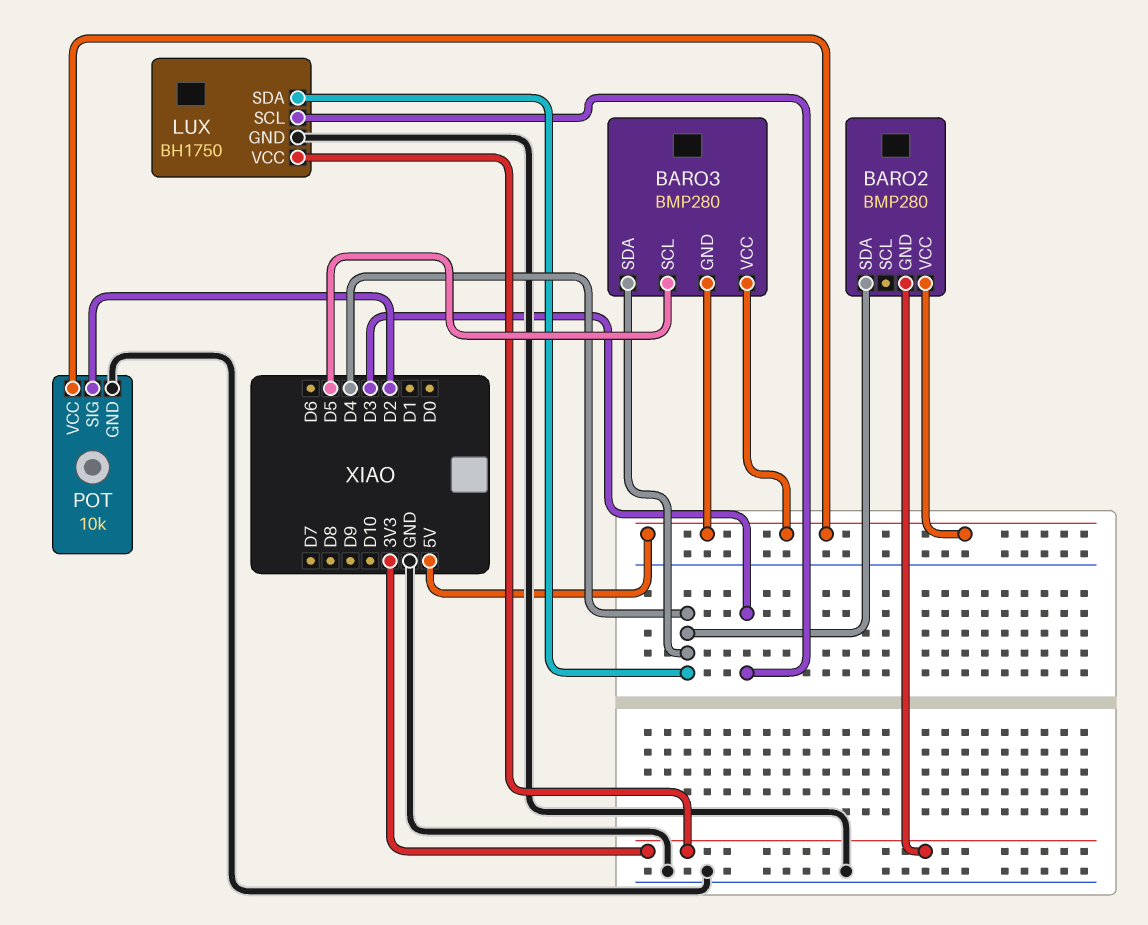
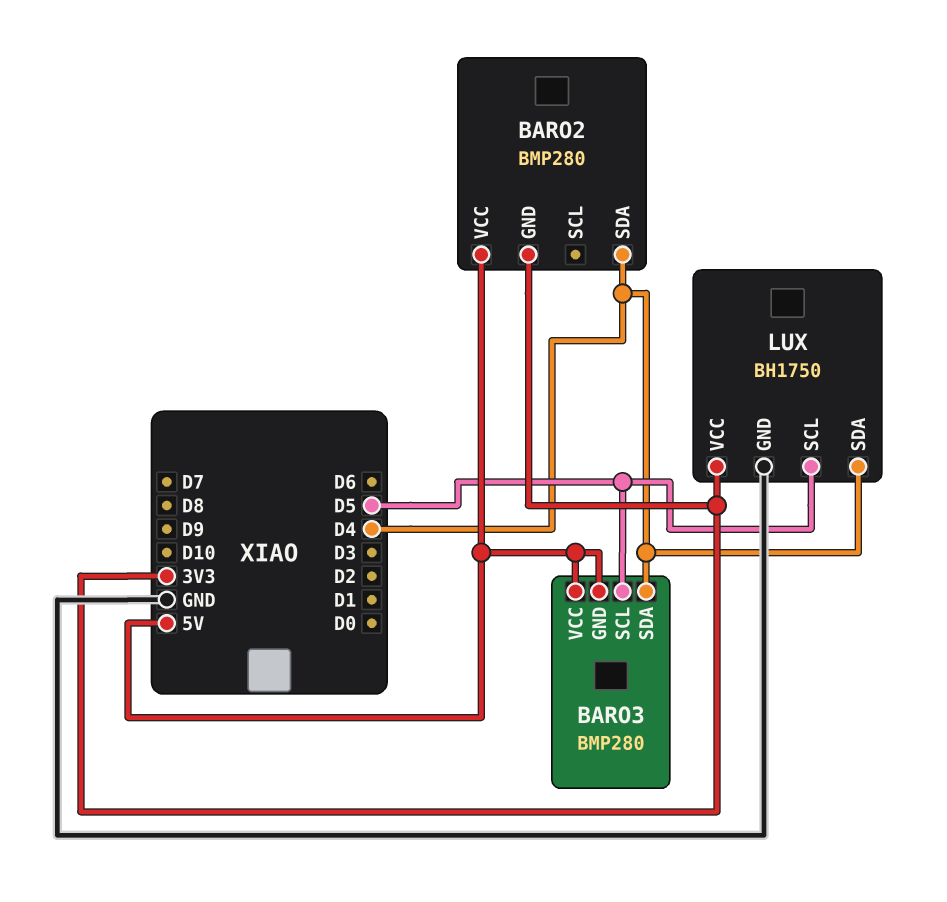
LUX pin SCL: D3 -> D5
POT: 10k -> none
POT pin GND: GND -> none
POT pin SIG: D2 -> none
POT pin VCC: 5V -> none

